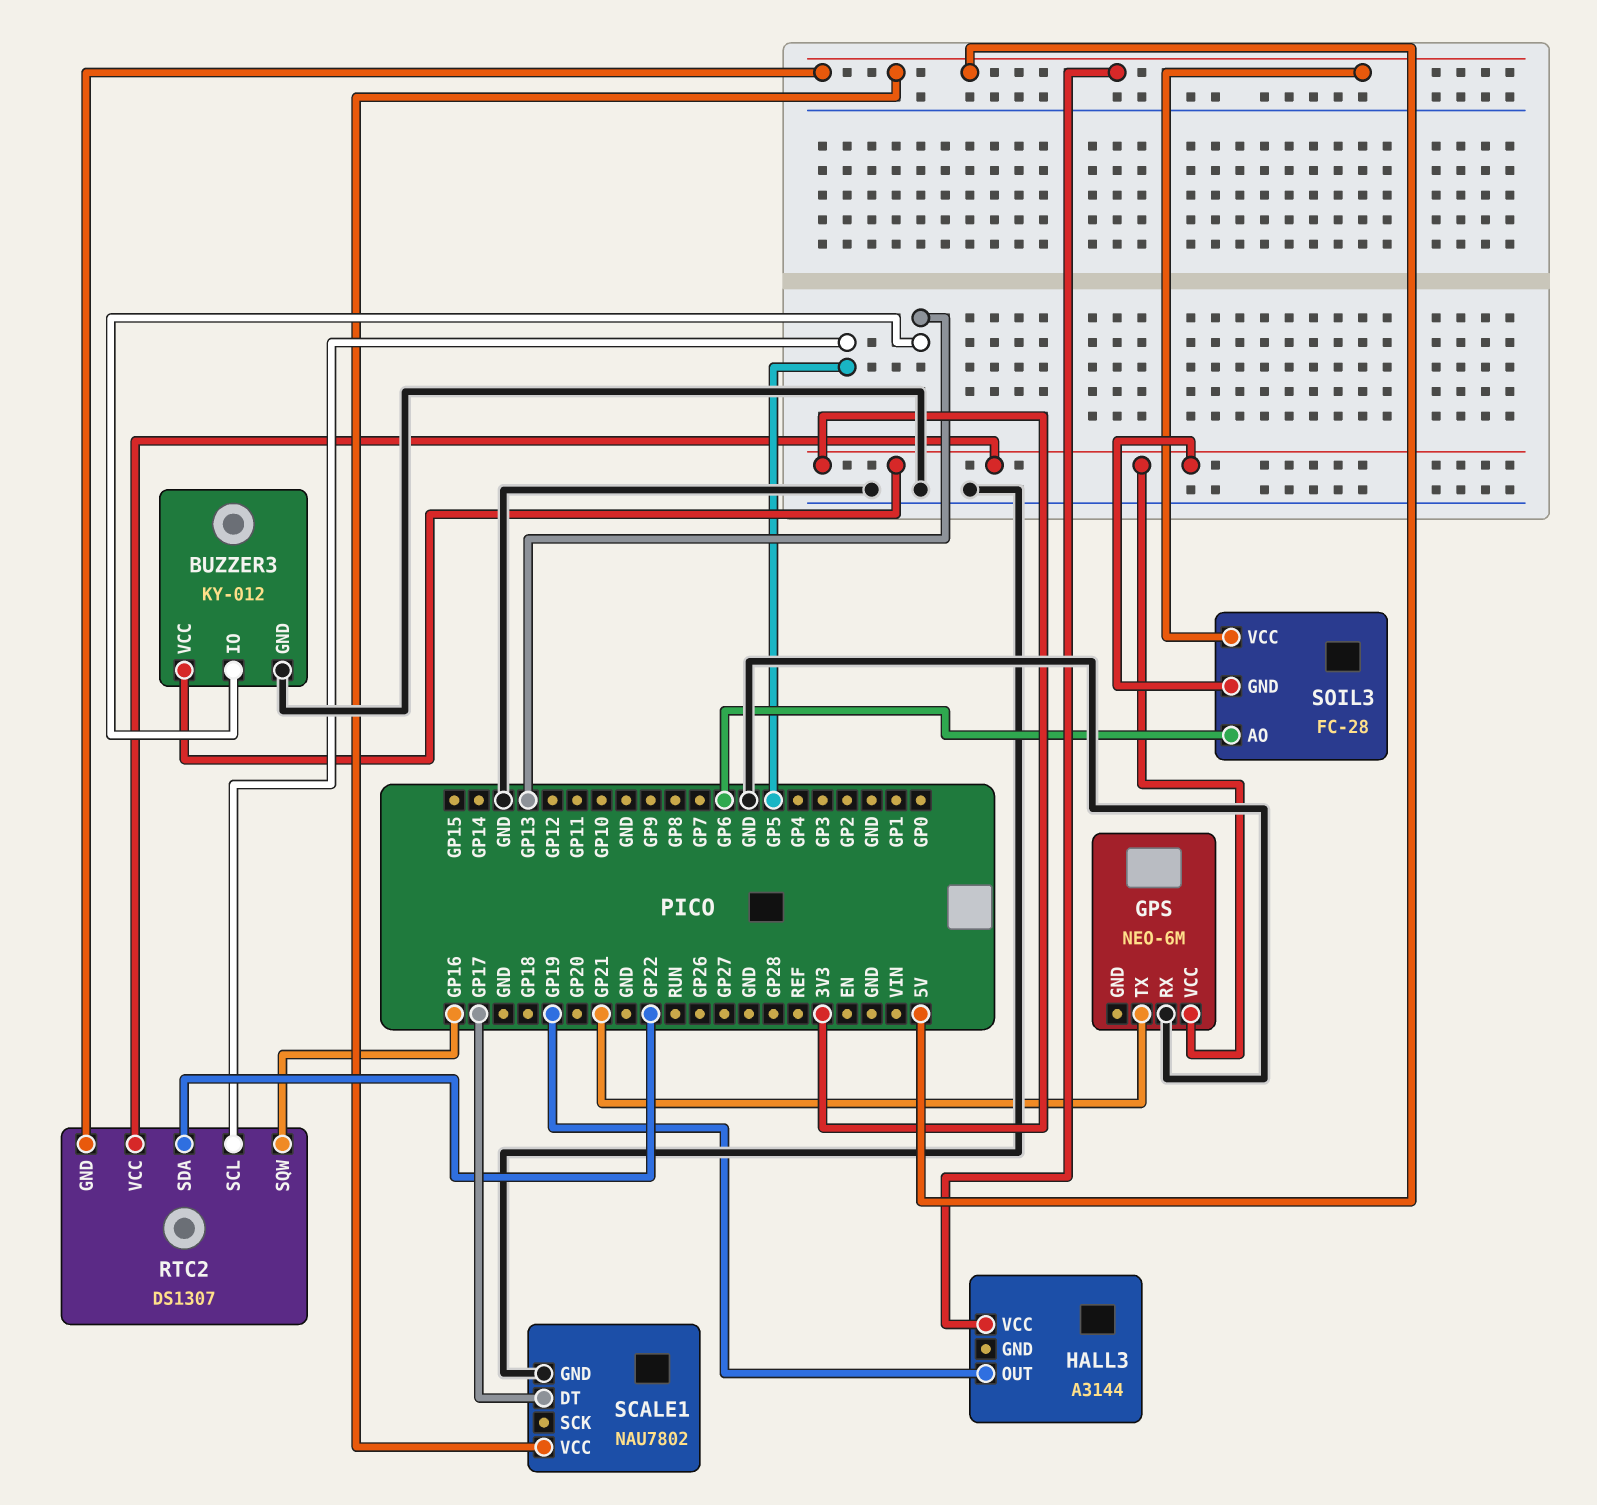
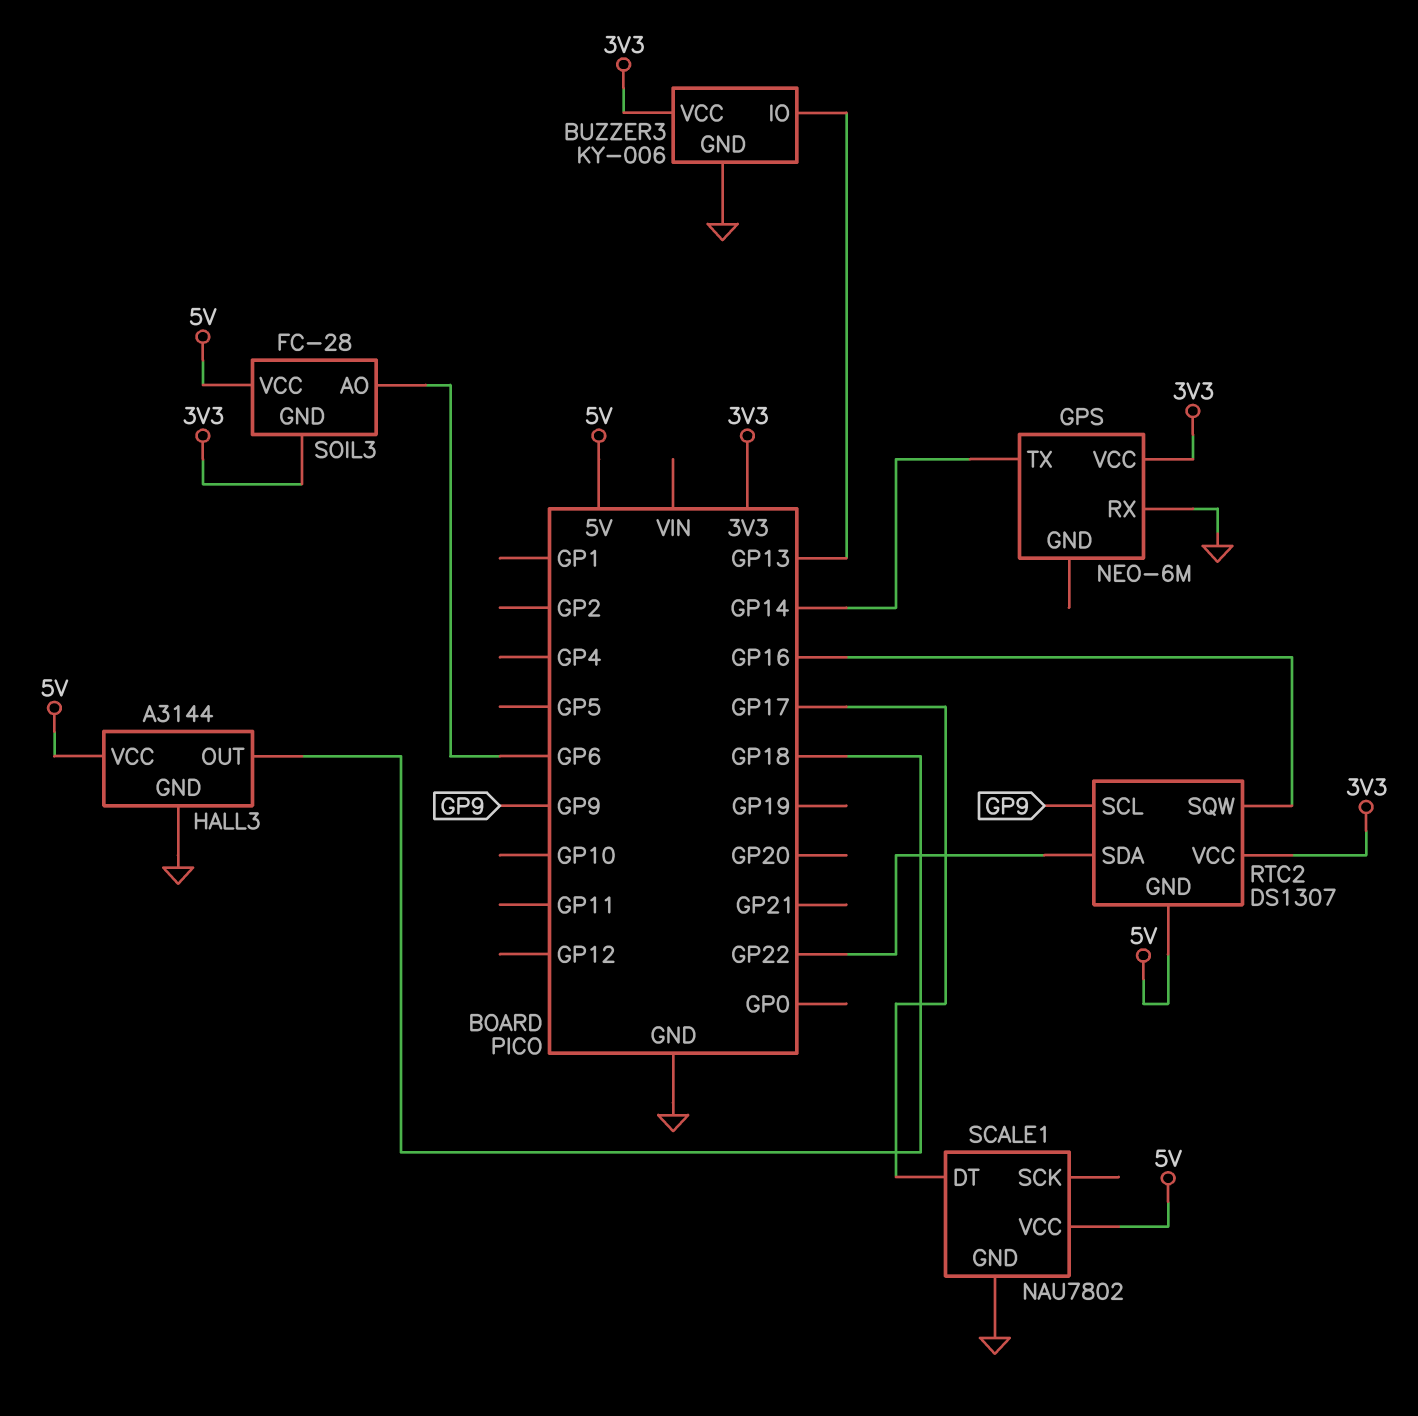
BUZZER3: KY-012 -> KY-006
GPS pin TX: GP21 -> GP14
HALL3 pin GND: none -> GND
HALL3 pin OUT: GP19 -> GP18
RTC2 pin SCL: GP5 -> GP9

